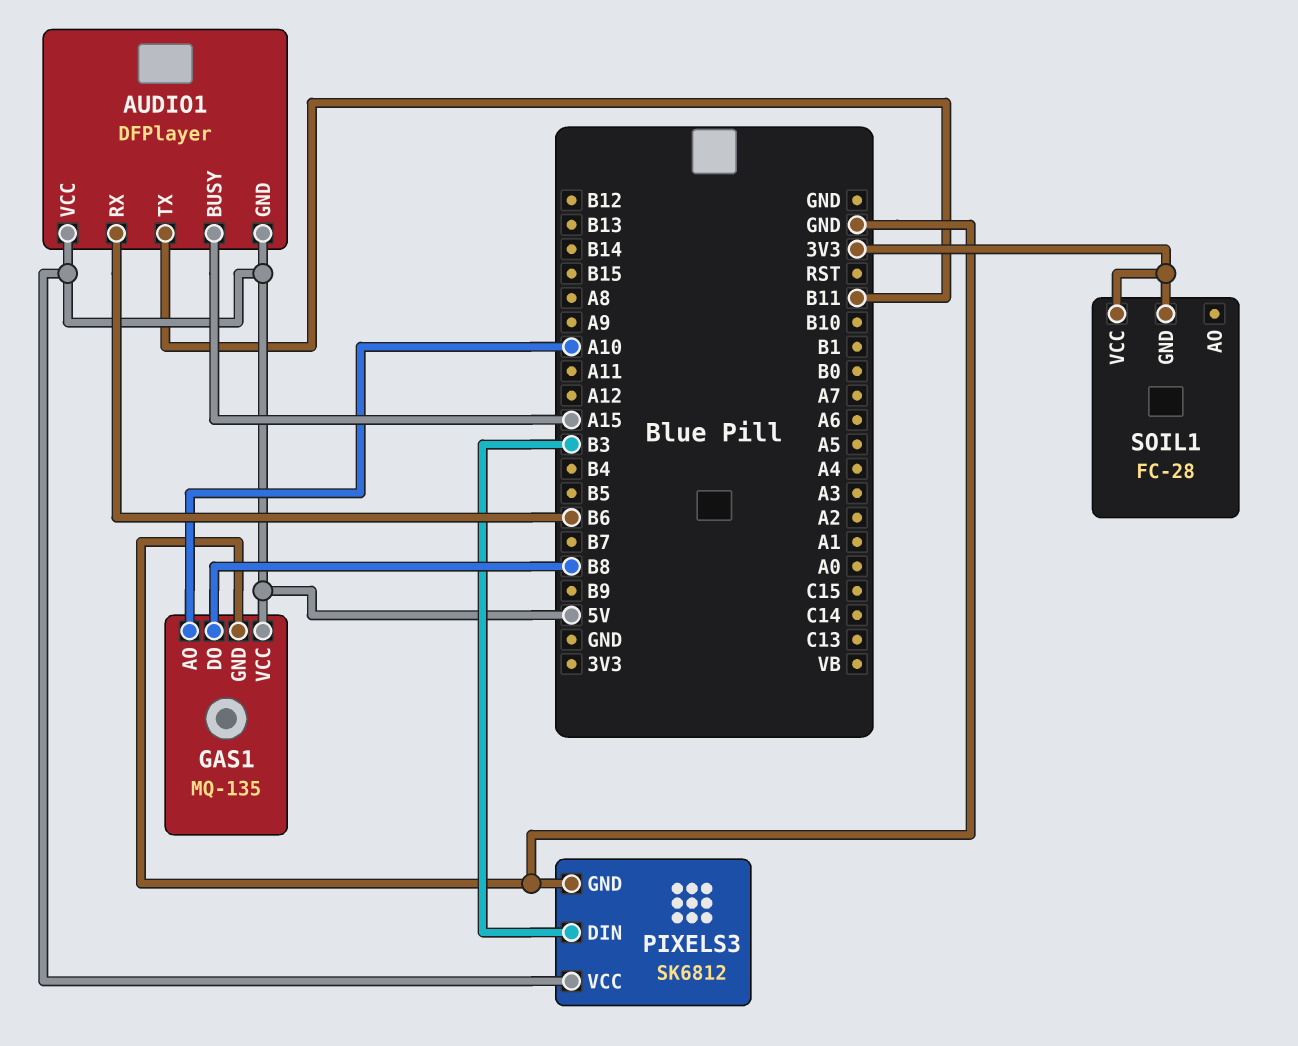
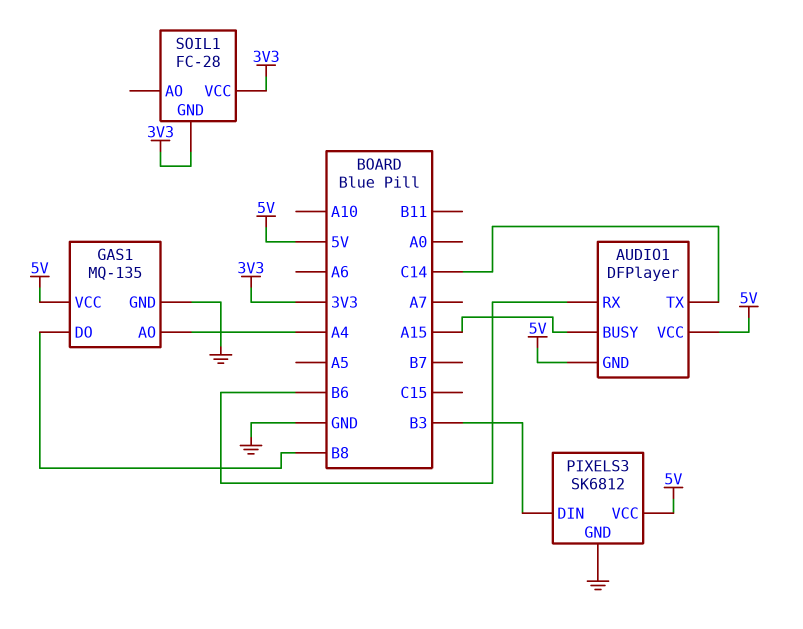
AUDIO1 pin TX: B11 -> C14
GAS1 pin AO: A10 -> A4

